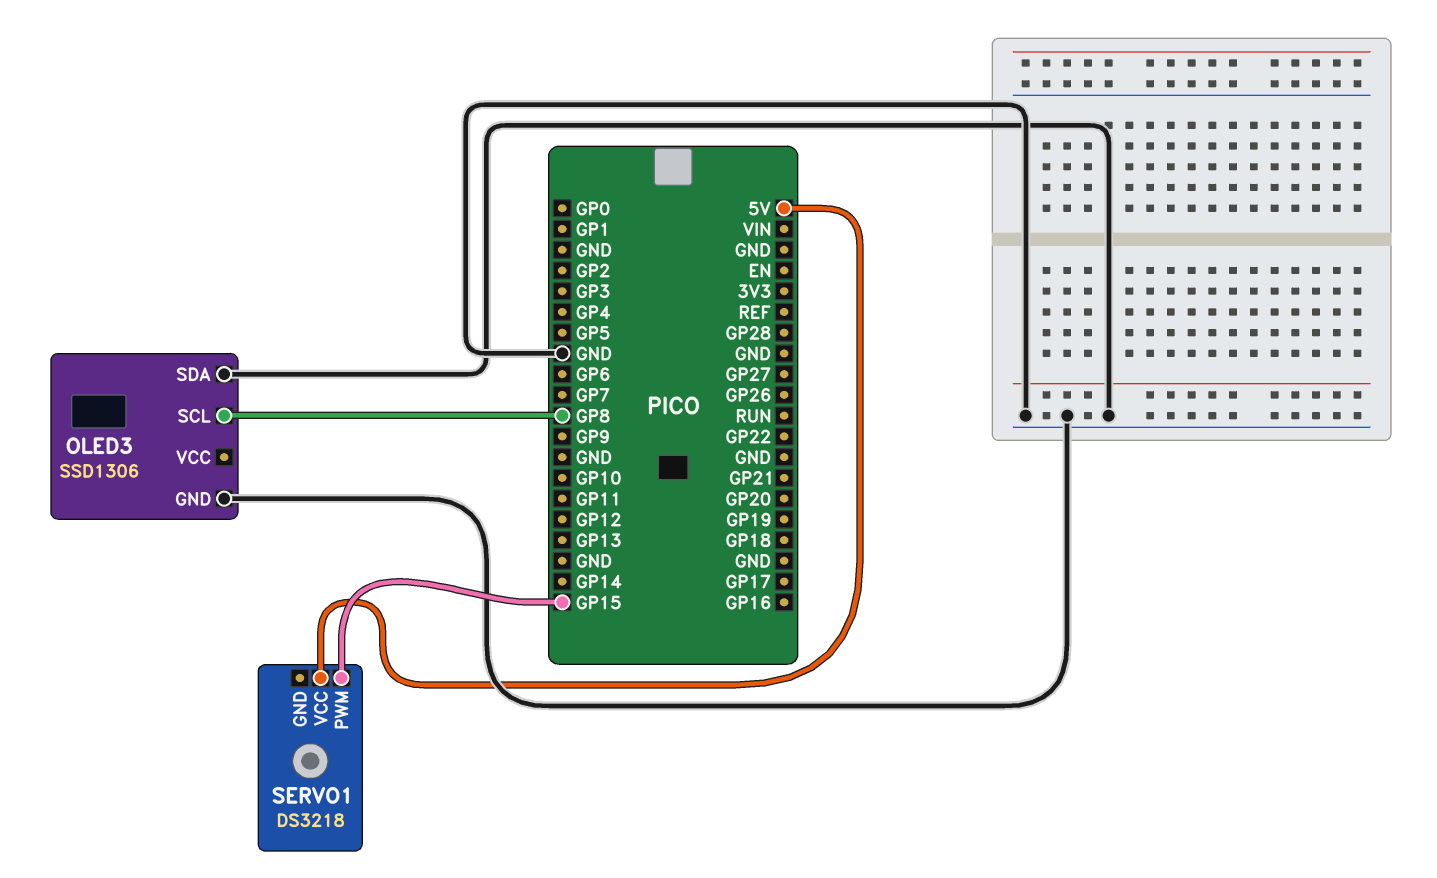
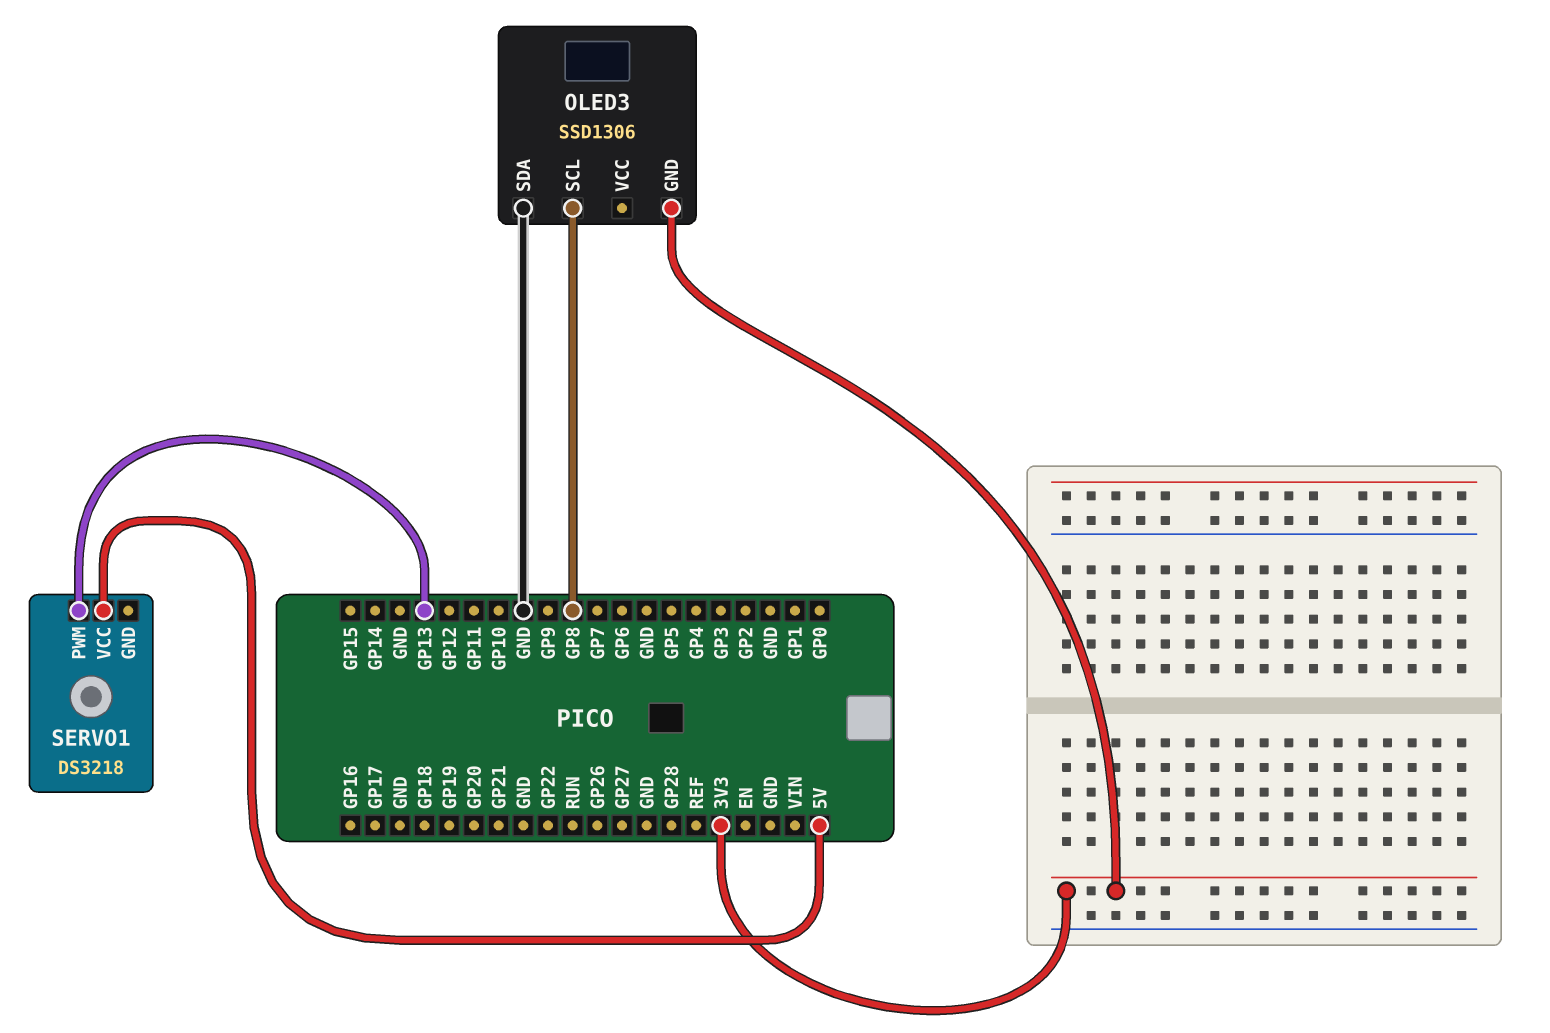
OLED3 pin GND: GND -> 3V3
SERVO1 pin PWM: GP15 -> GP13

